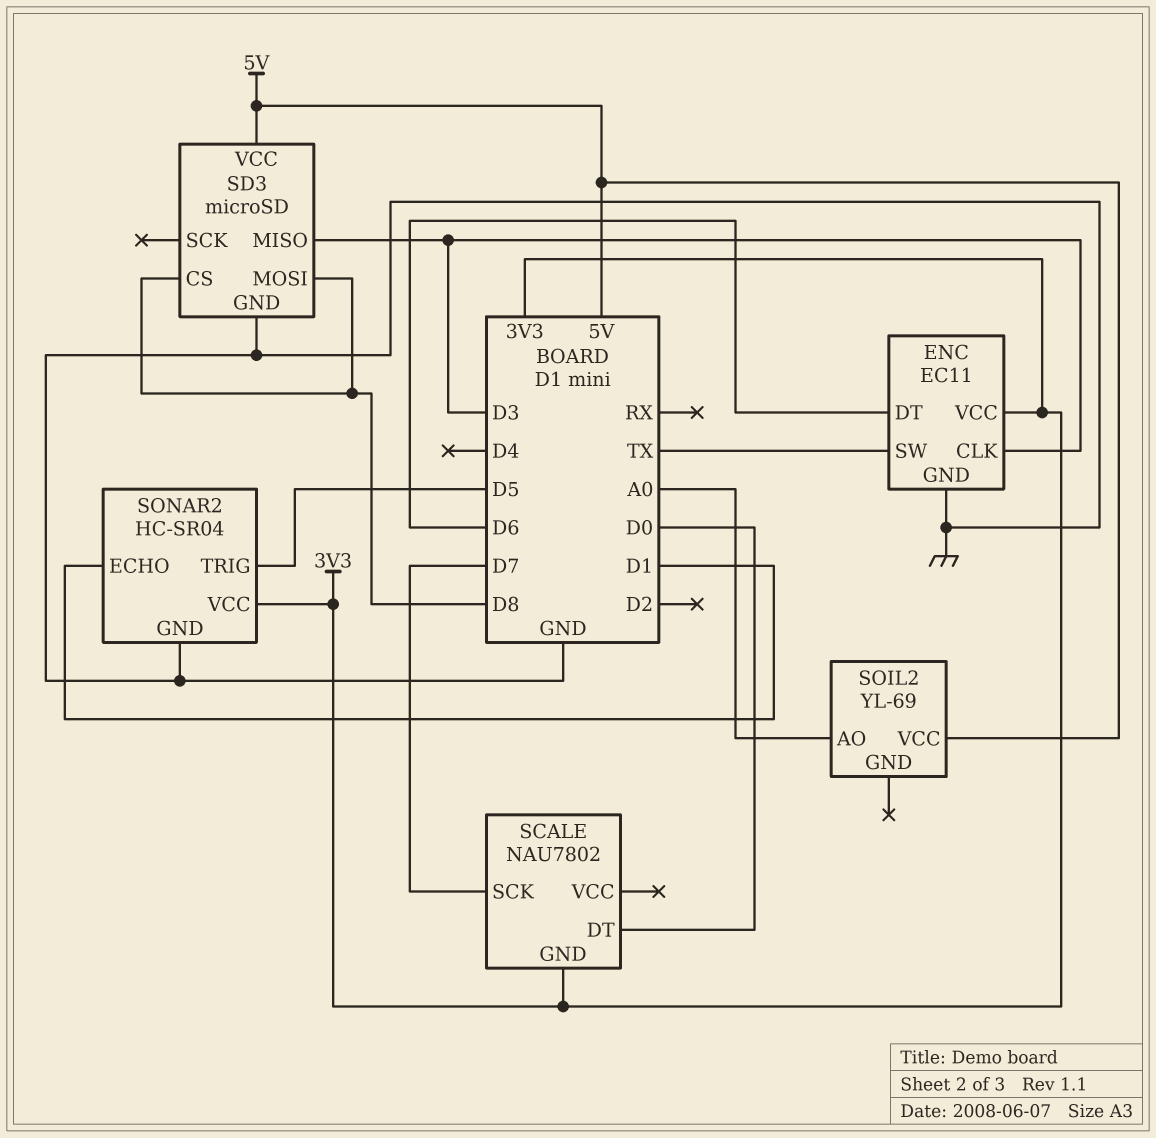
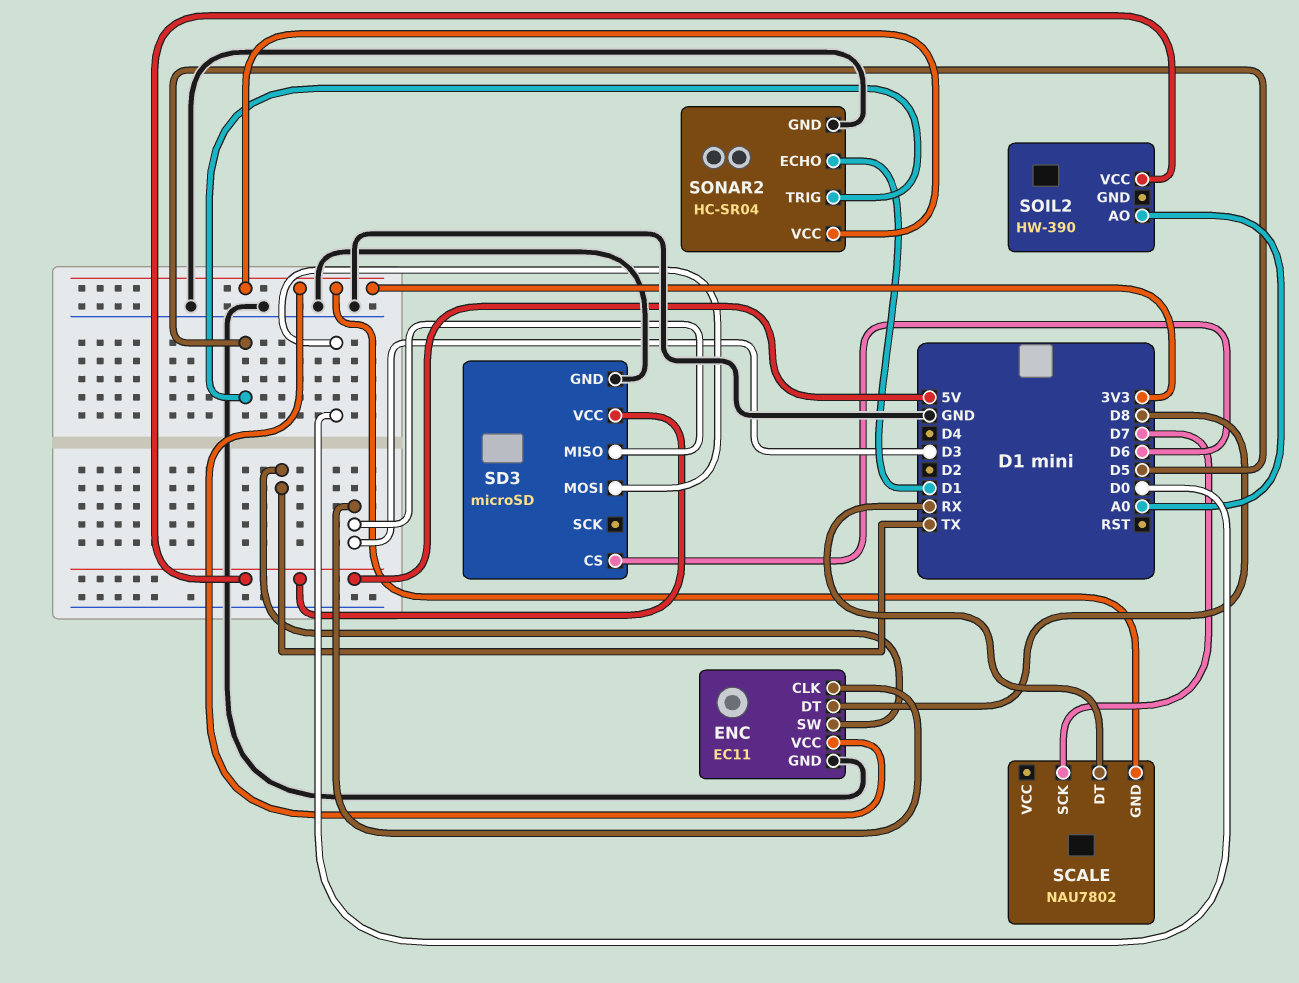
ENC pin DT: D6 -> D8
SCALE pin DT: D0 -> RX
SD3 pin CS: D8 -> D6
SD3 pin MOSI: D8 -> D0
SOIL2: YL-69 -> HW-390

